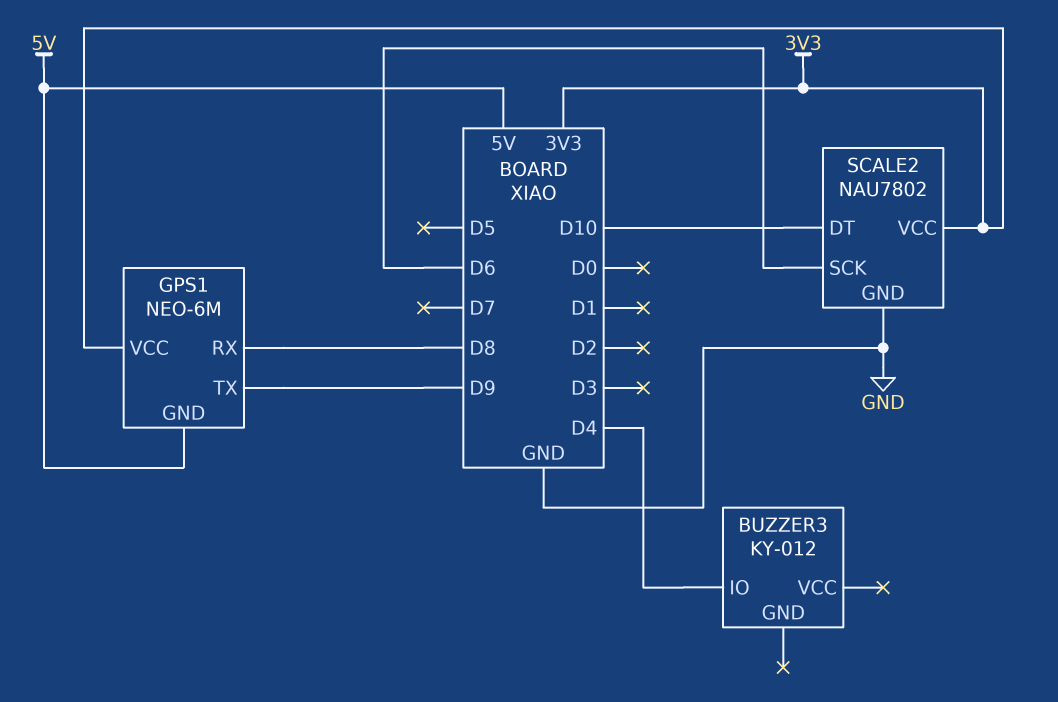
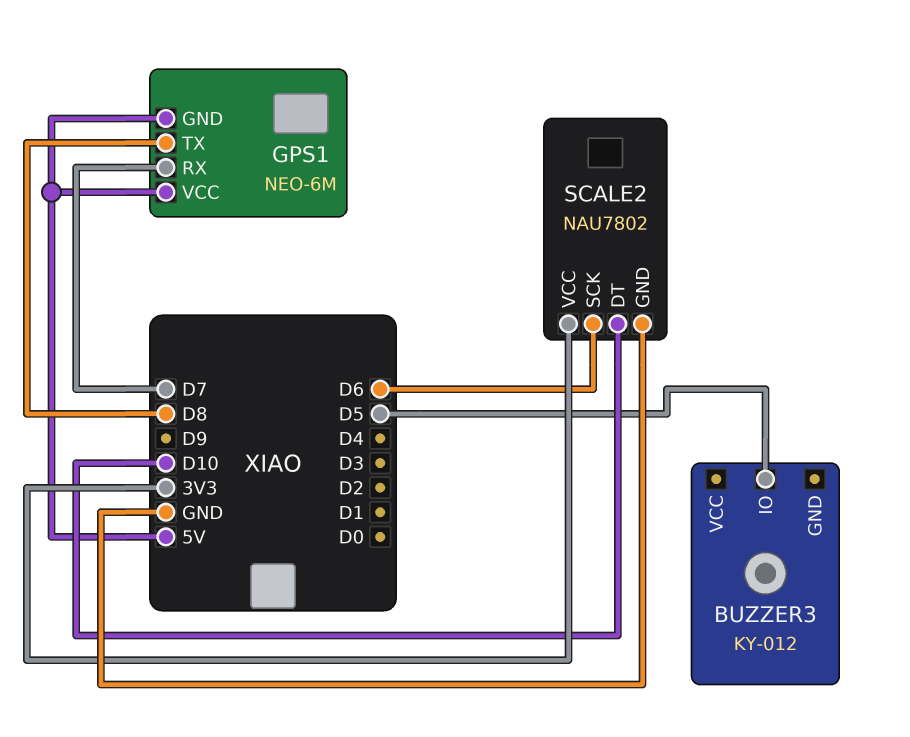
BUZZER3 pin IO: D4 -> D5
GPS1 pin RX: D8 -> D7
GPS1 pin TX: D9 -> D8
GPS1 pin VCC: 3V3 -> 5V

